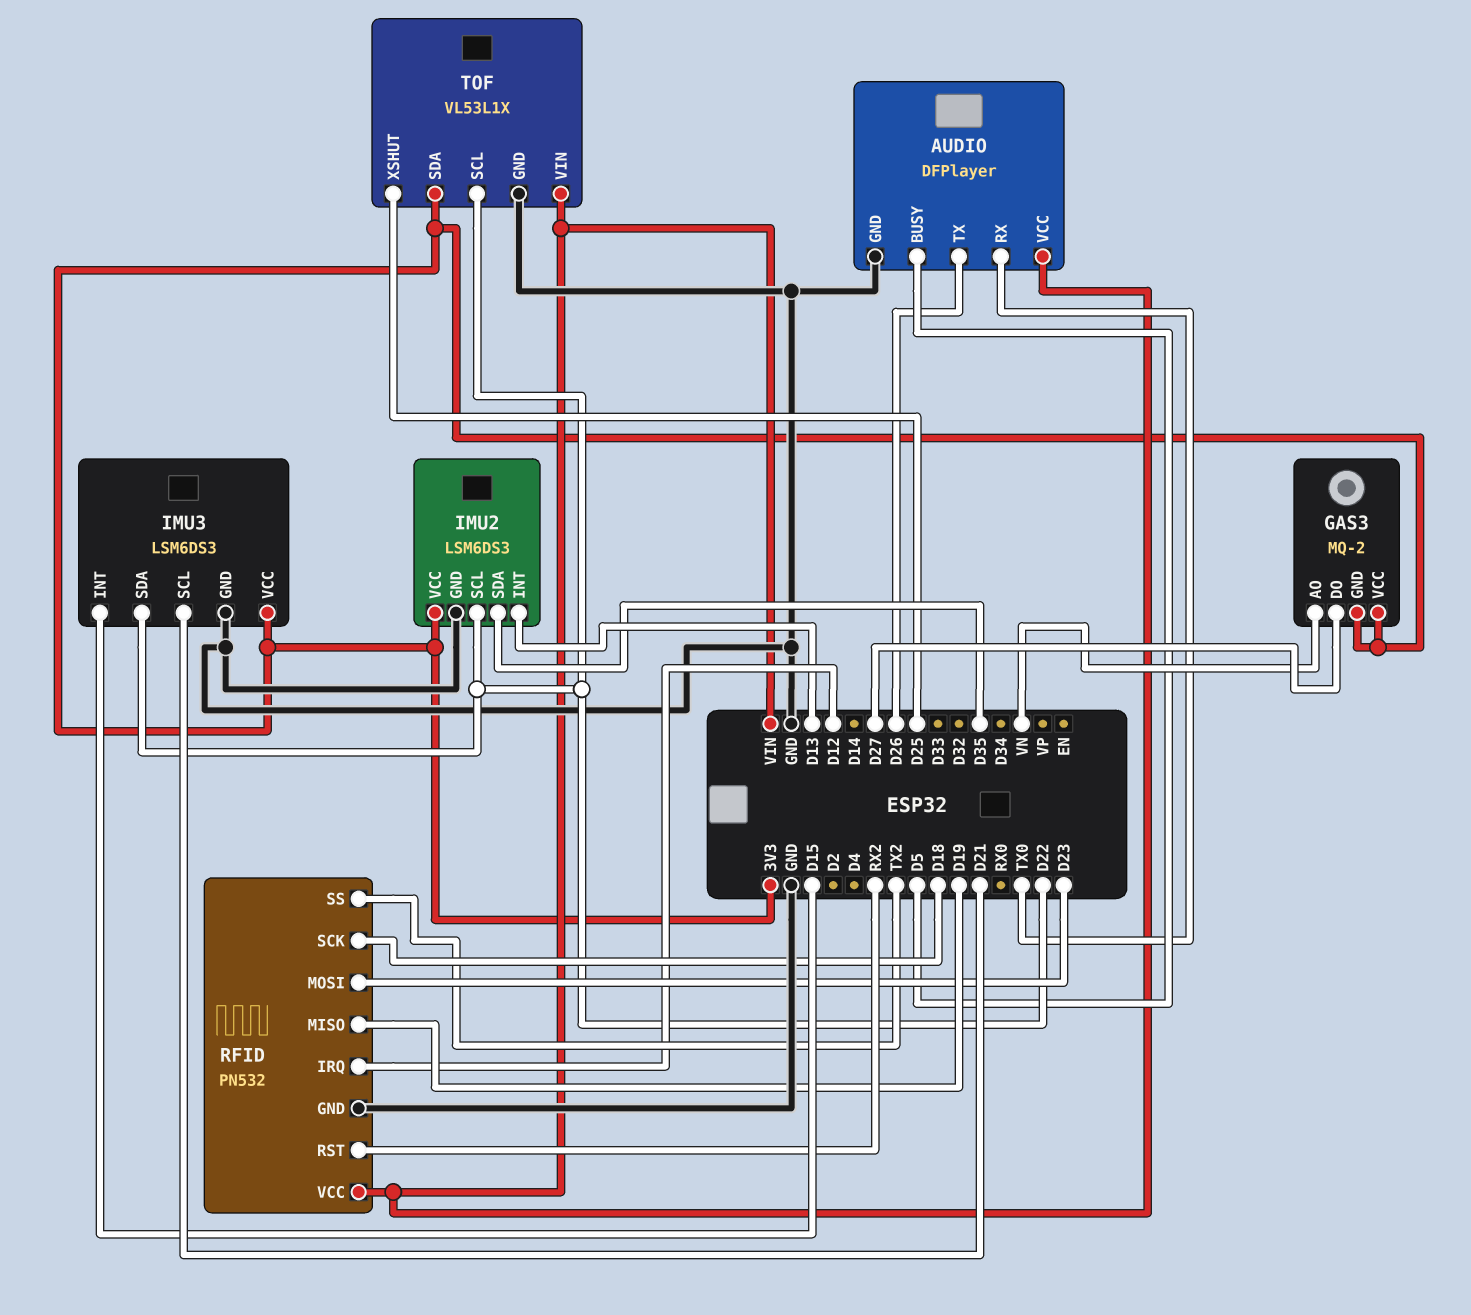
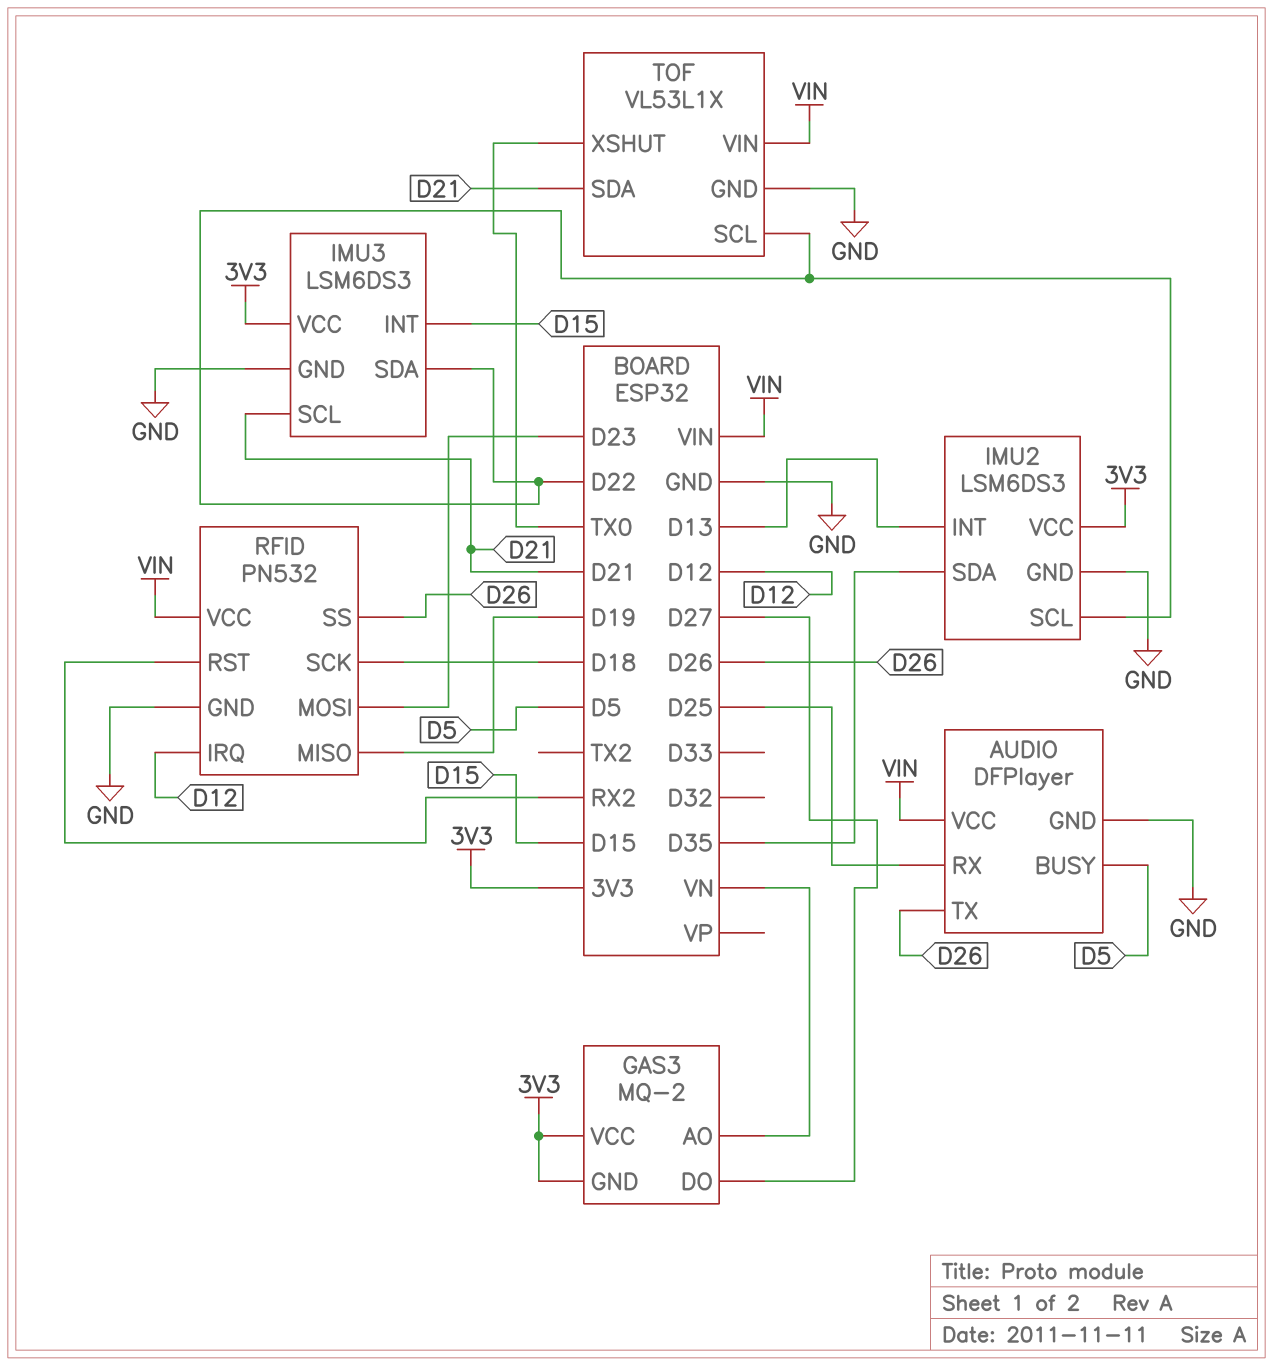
AUDIO pin RX: TX0 -> D25
RFID pin SS: TX2 -> D26
TOF pin SDA: 3V3 -> D21
TOF pin XSHUT: D25 -> TX0

